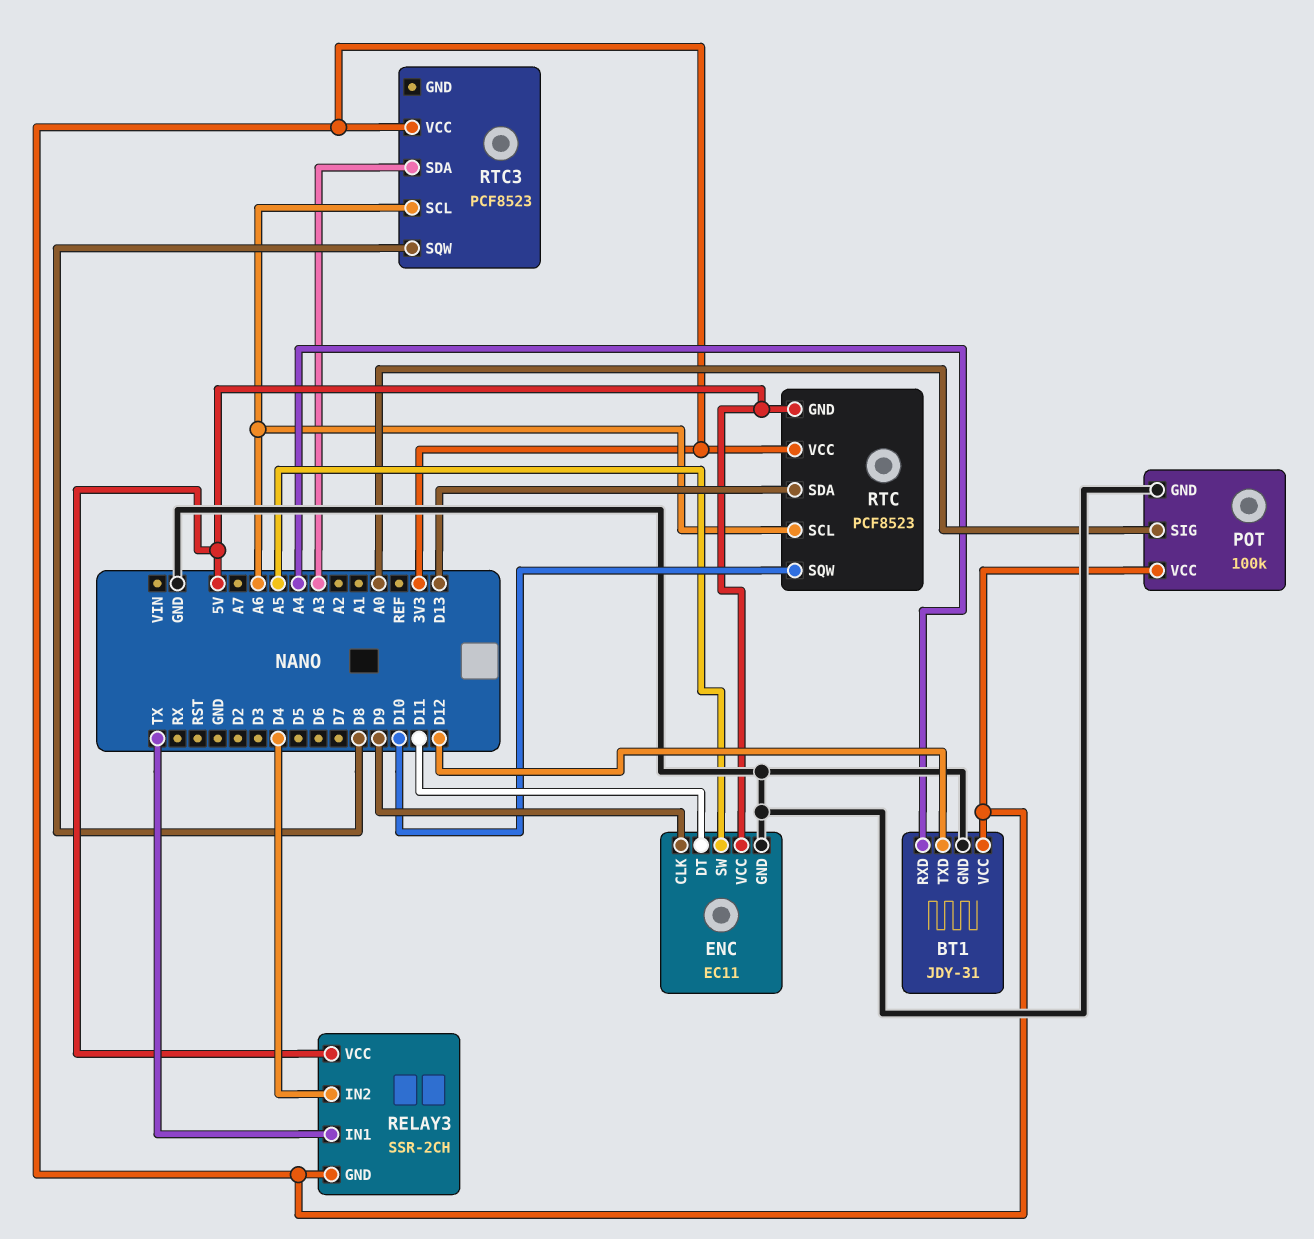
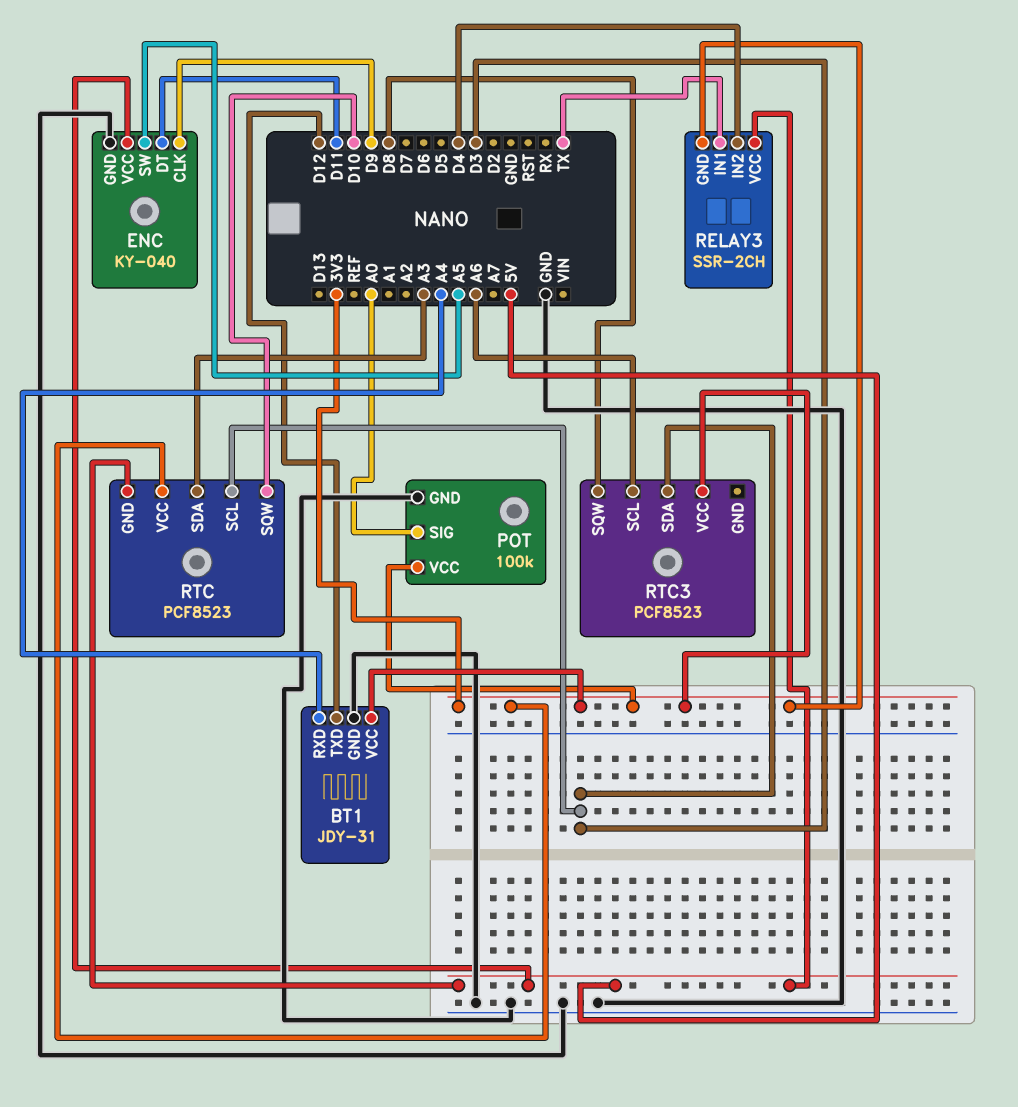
ENC: EC11 -> KY-040
RTC pin SCL: A6 -> D3
RTC pin SDA: D13 -> A3
RTC3 pin SDA: A3 -> D3

